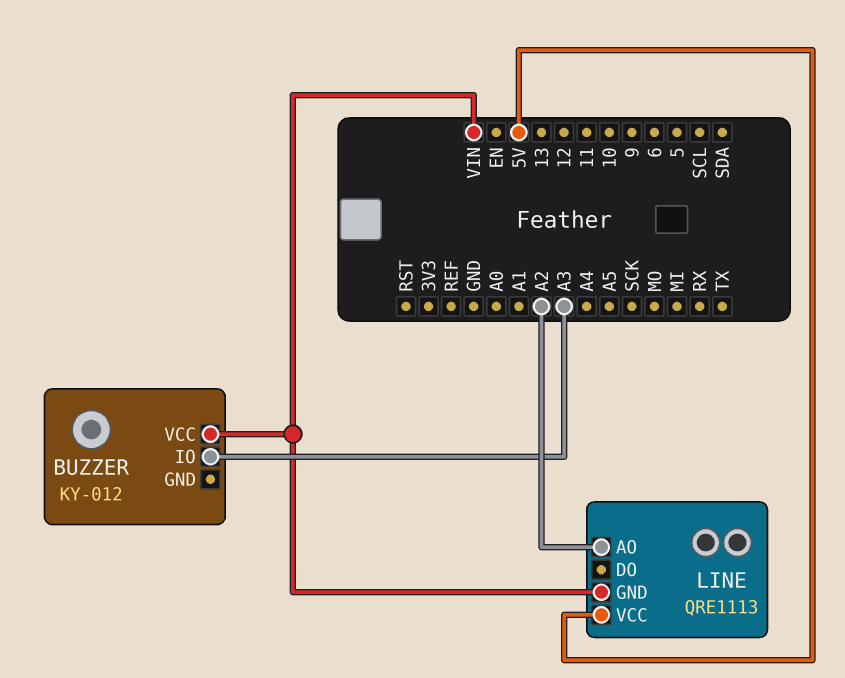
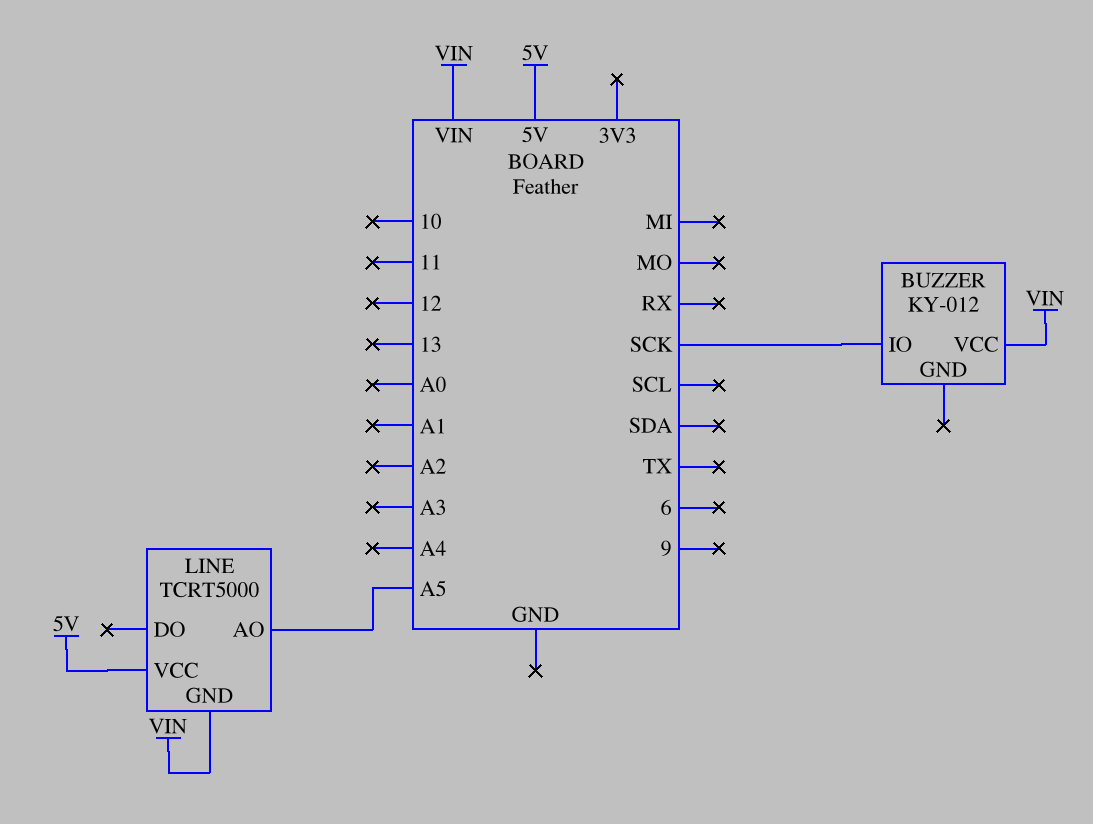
BUZZER pin IO: A3 -> SCK
LINE: QRE1113 -> TCRT5000
LINE pin AO: A2 -> A5

